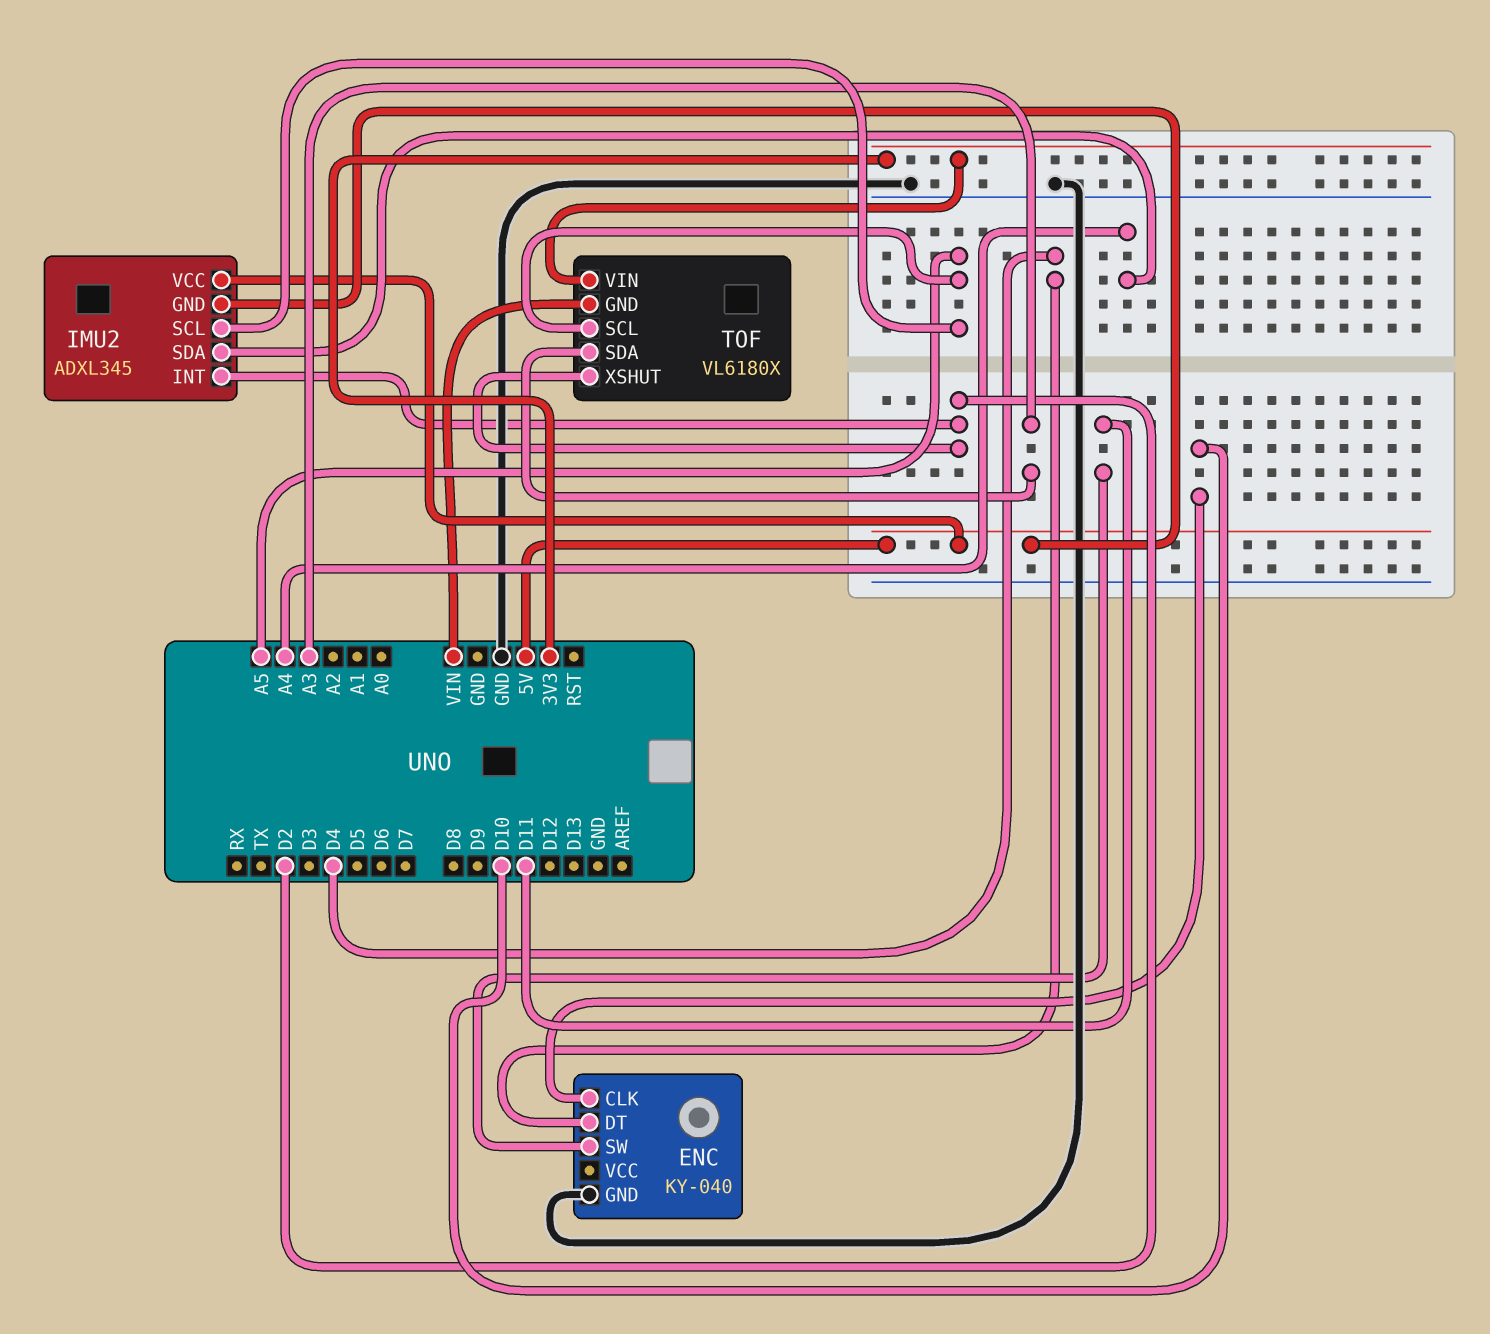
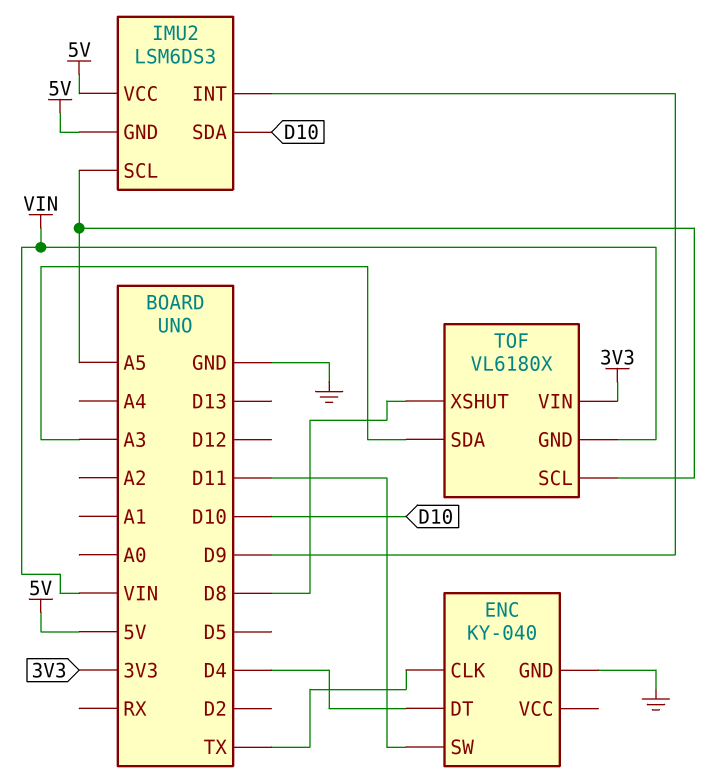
ENC pin CLK: D10 -> TX
IMU2: ADXL345 -> LSM6DS3
IMU2 pin INT: D2 -> D9
IMU2 pin SDA: A4 -> D10
TOF pin XSHUT: D2 -> D8

